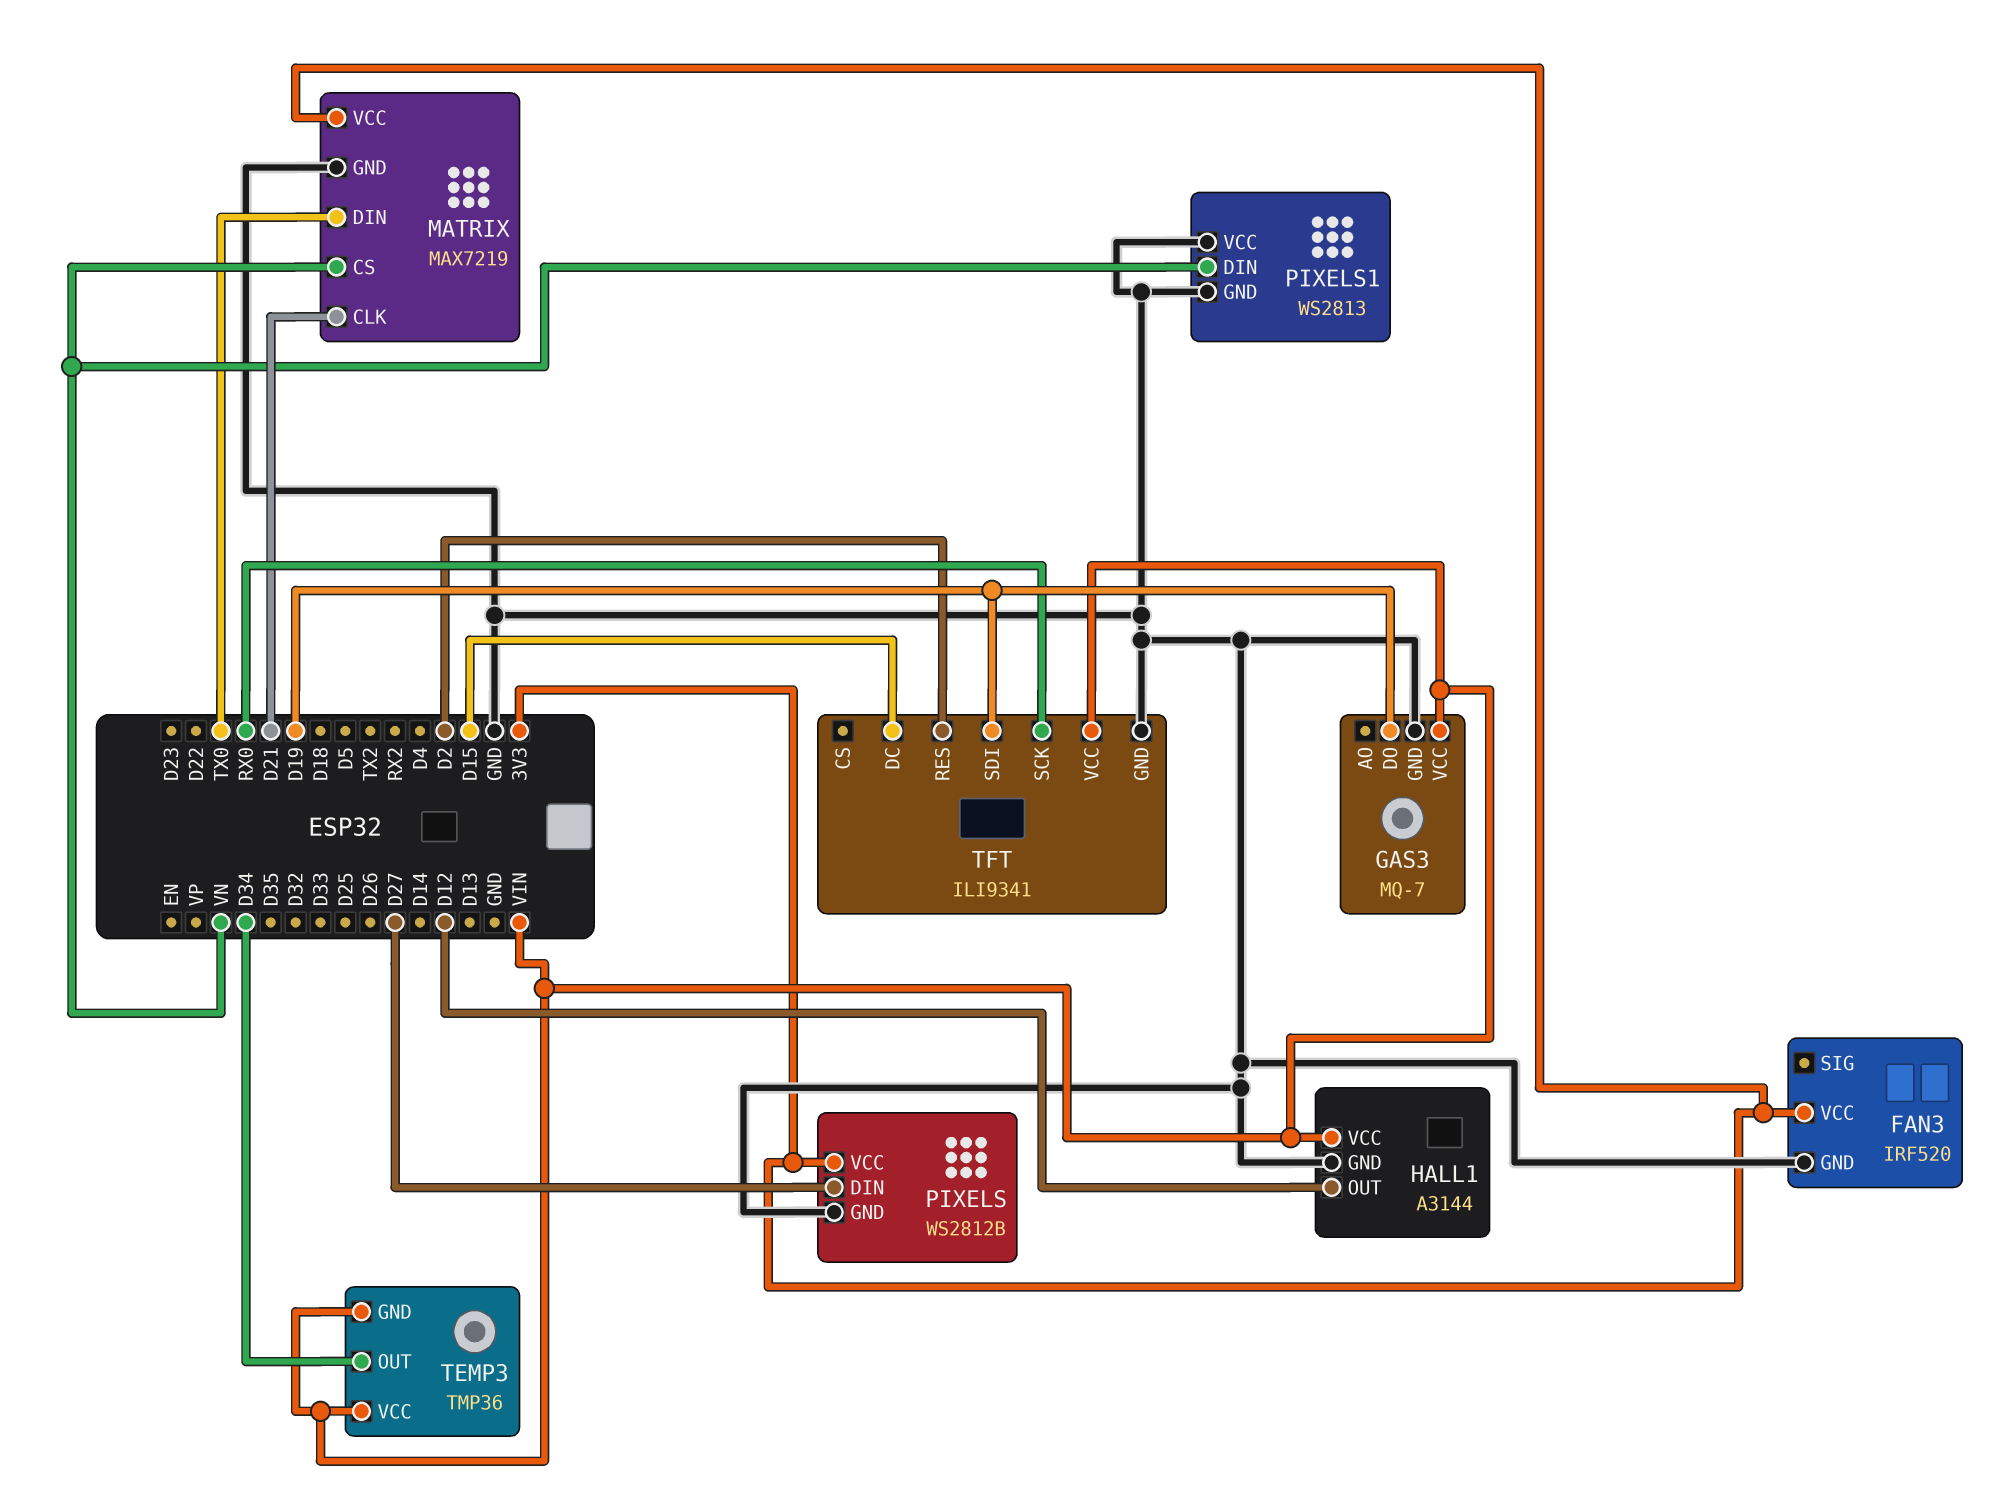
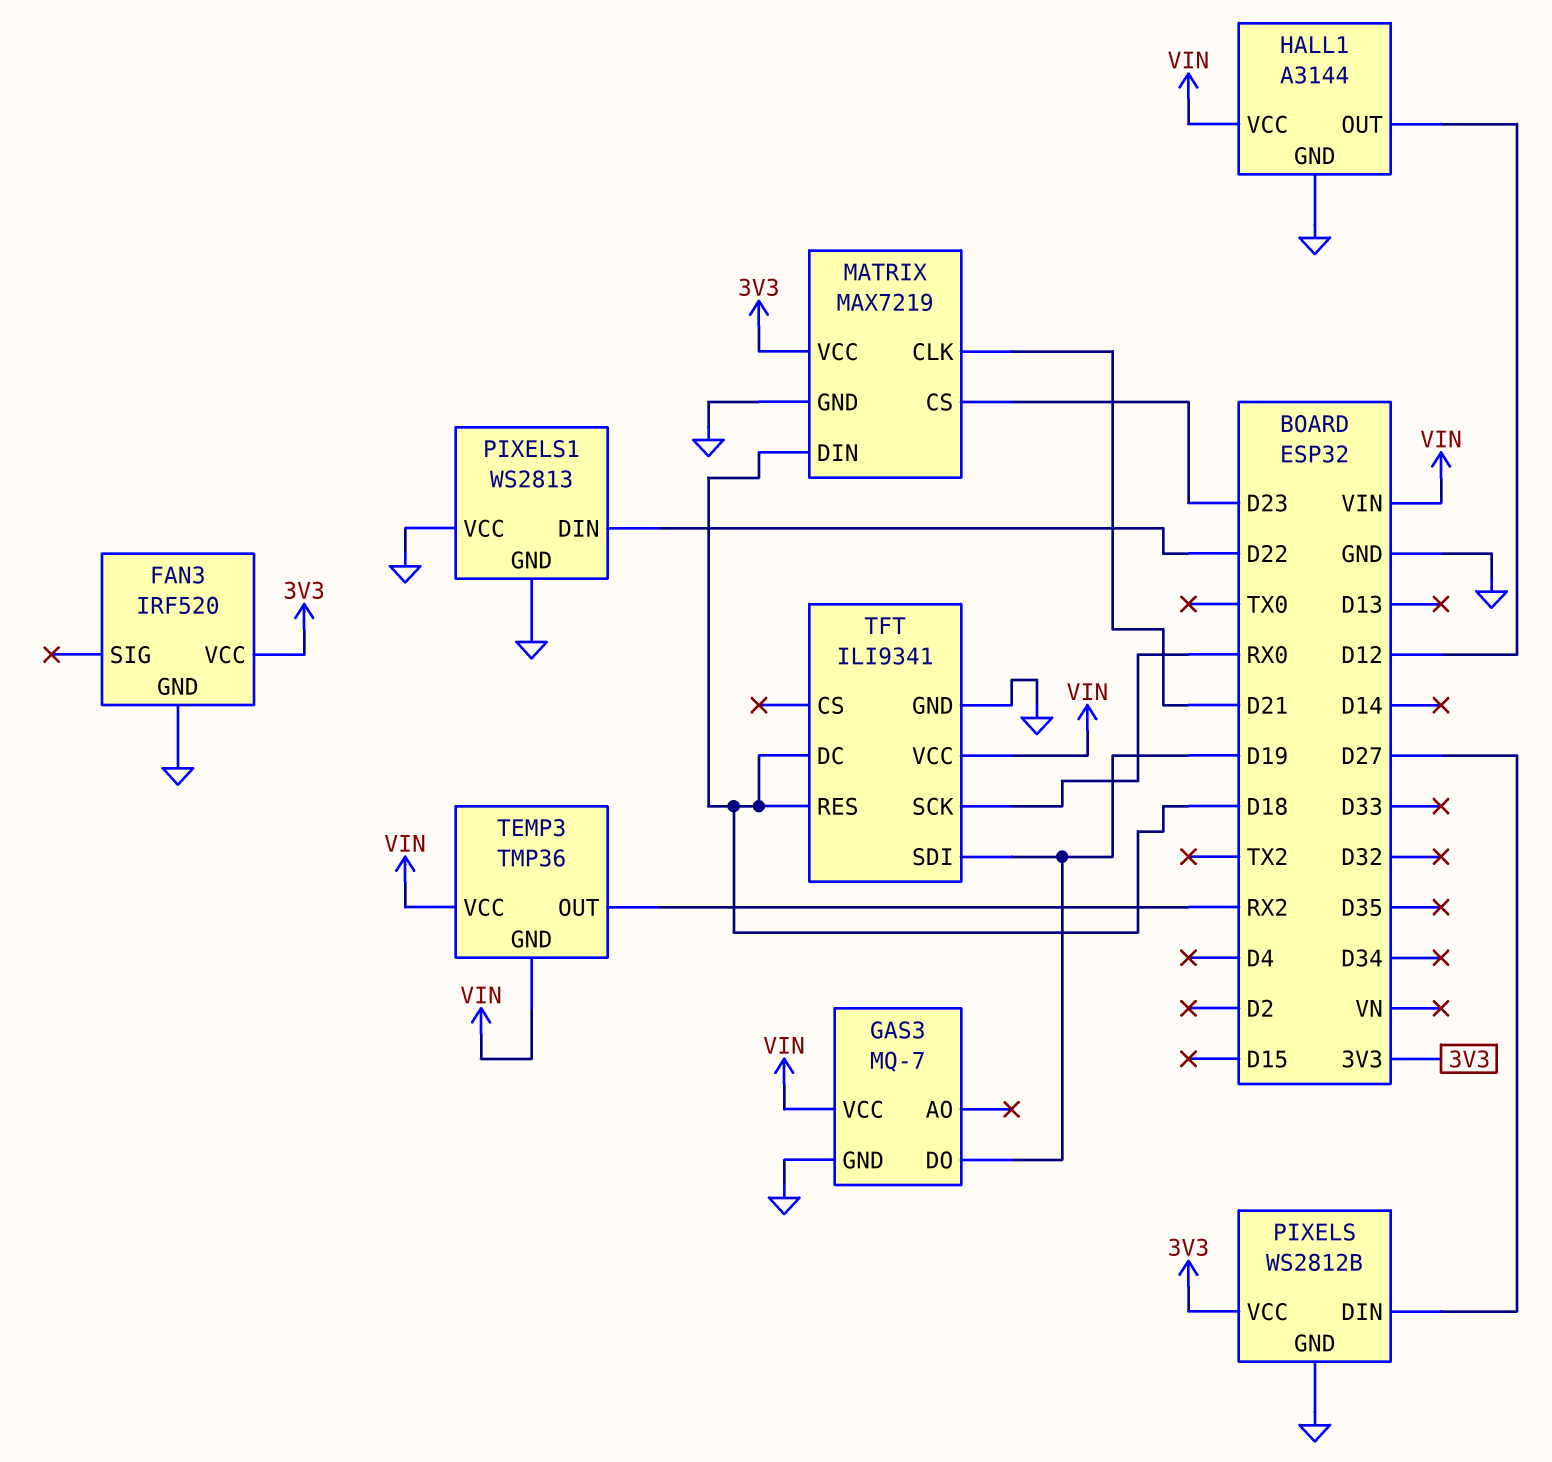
MATRIX pin CS: VN -> D23
MATRIX pin DIN: TX0 -> D18
PIXELS1 pin DIN: VN -> D22
TEMP3 pin OUT: D34 -> RX2
TFT pin DC: D15 -> D18
TFT pin RES: D2 -> D18

